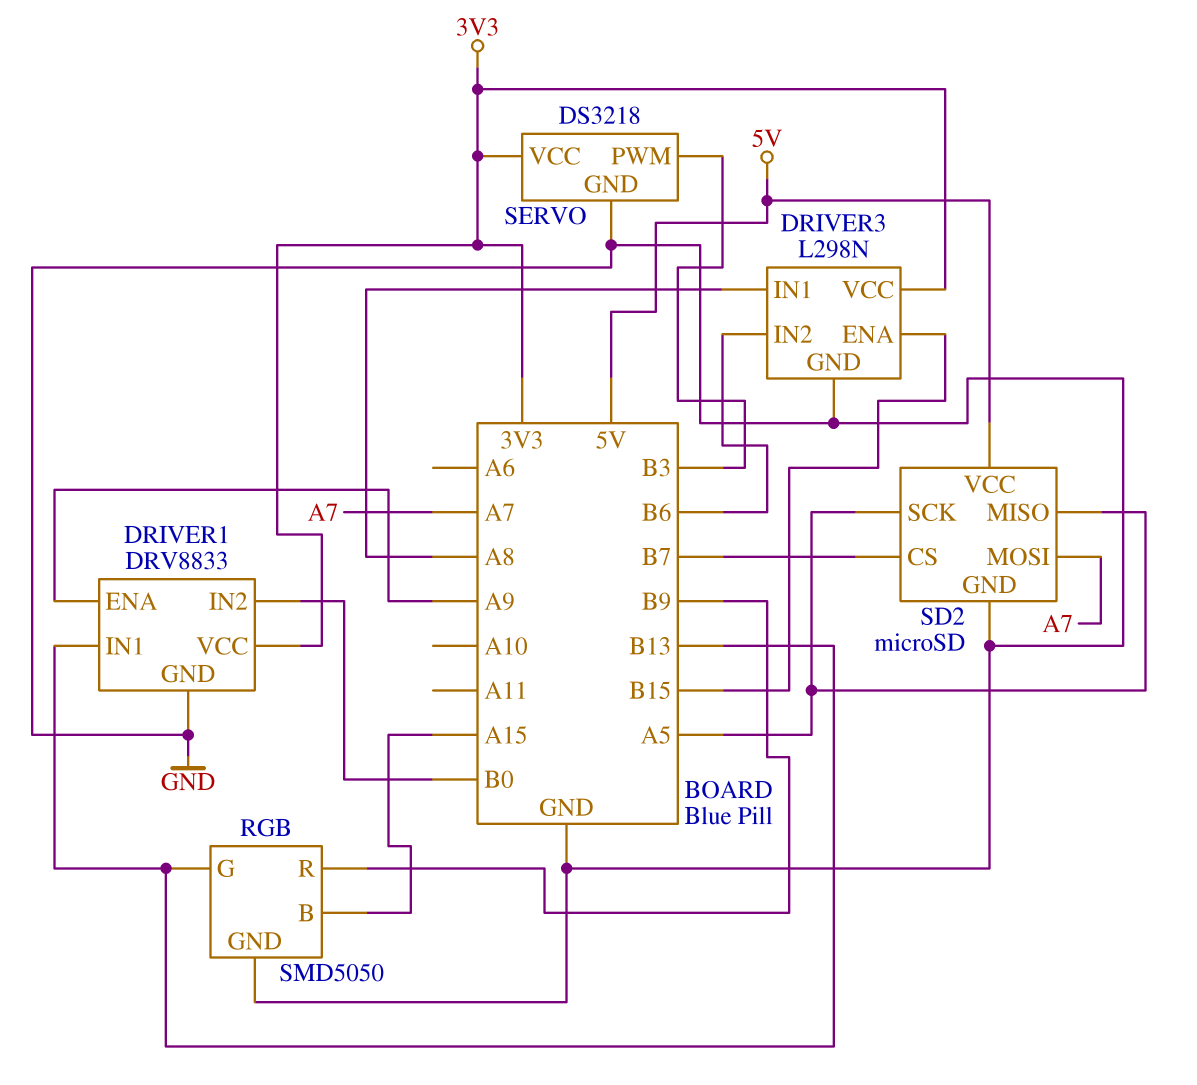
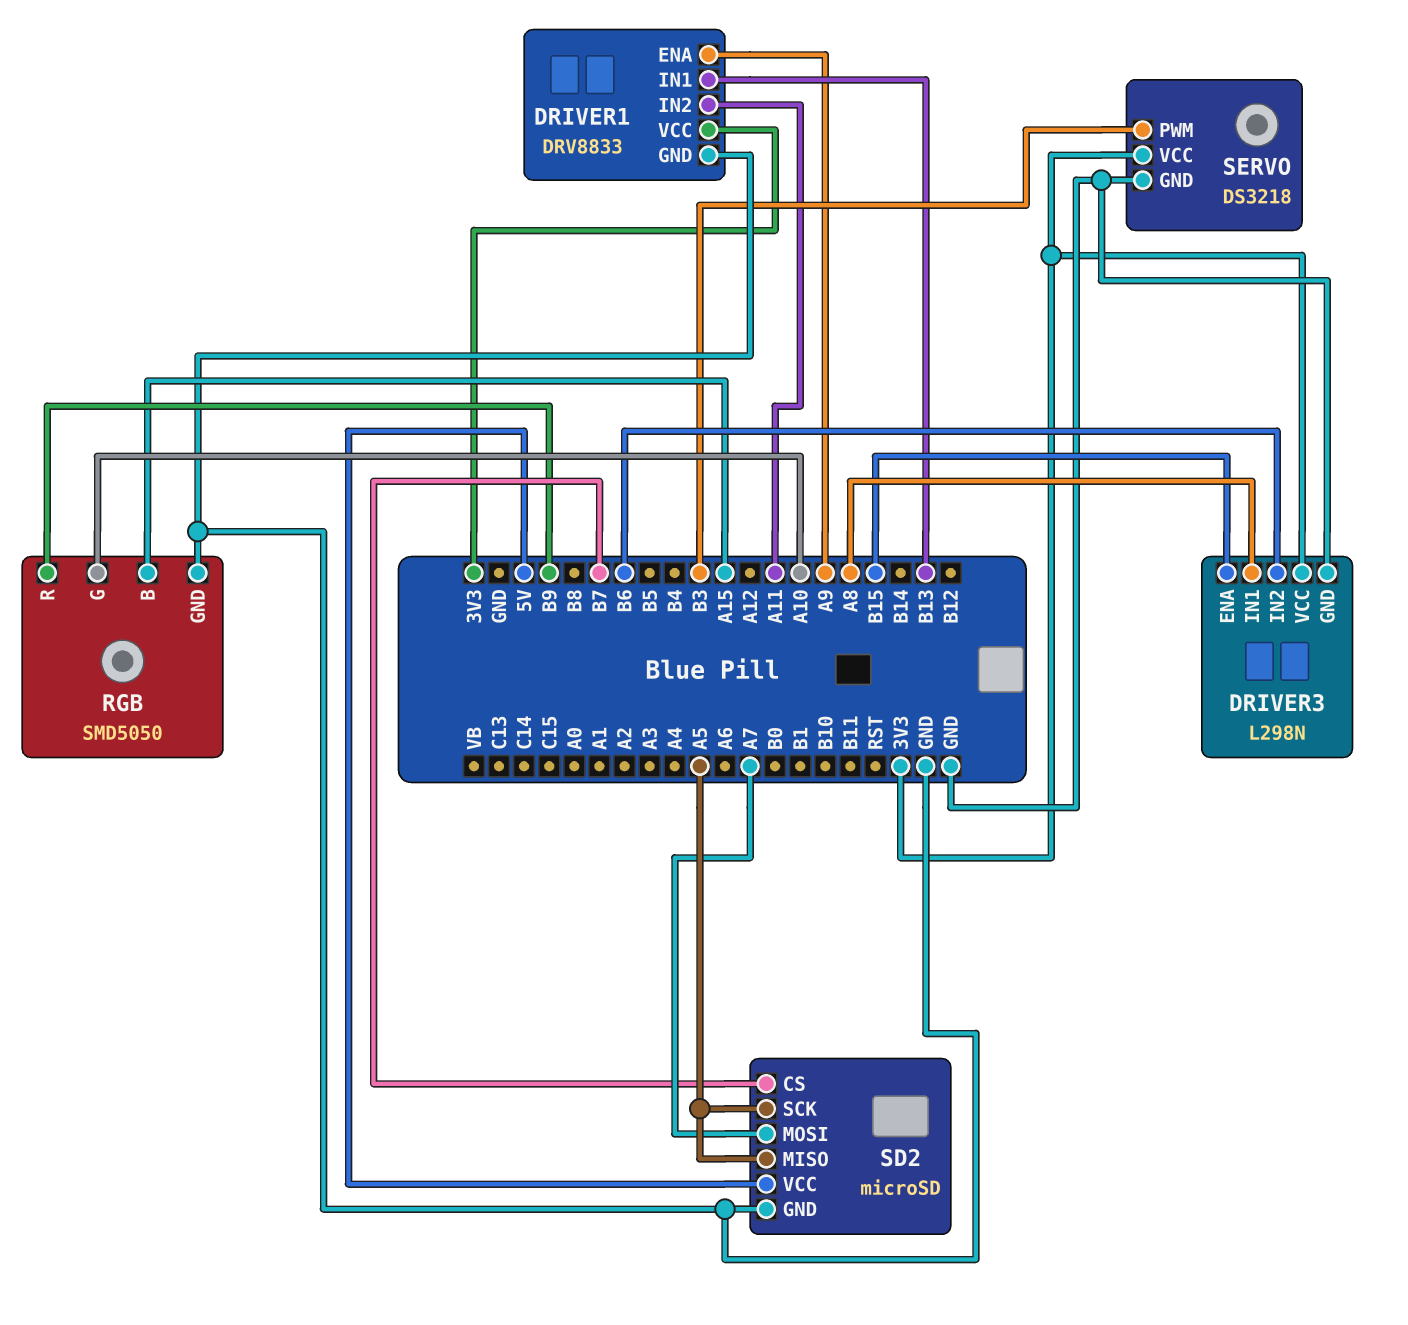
DRIVER1 pin IN2: B0 -> A11
RGB pin G: B13 -> A10

